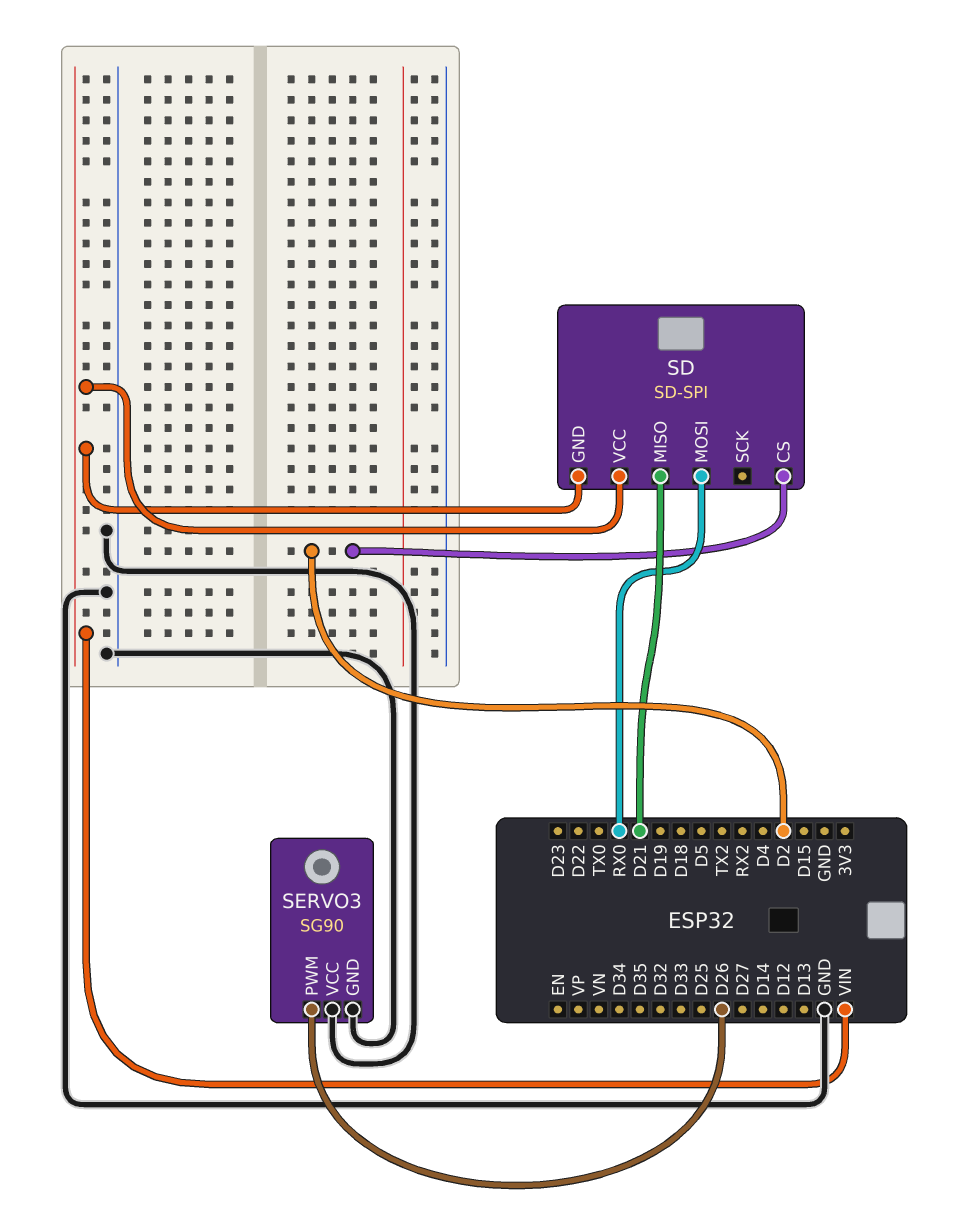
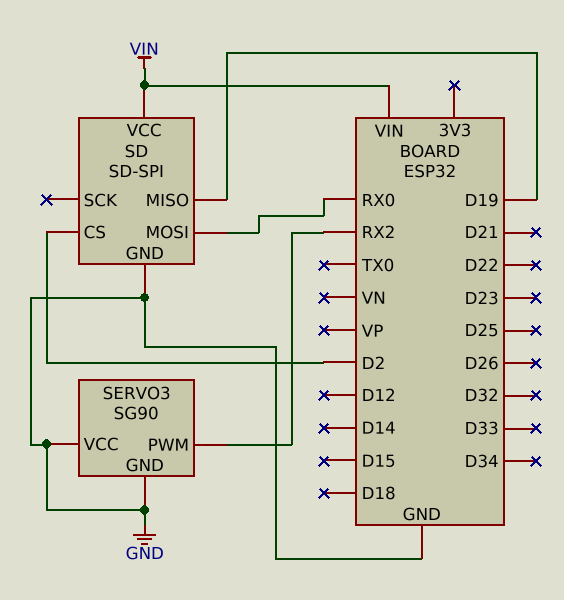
SD pin GND: VIN -> GND
SD pin MISO: D21 -> D19
SERVO3 pin PWM: D26 -> RX2

